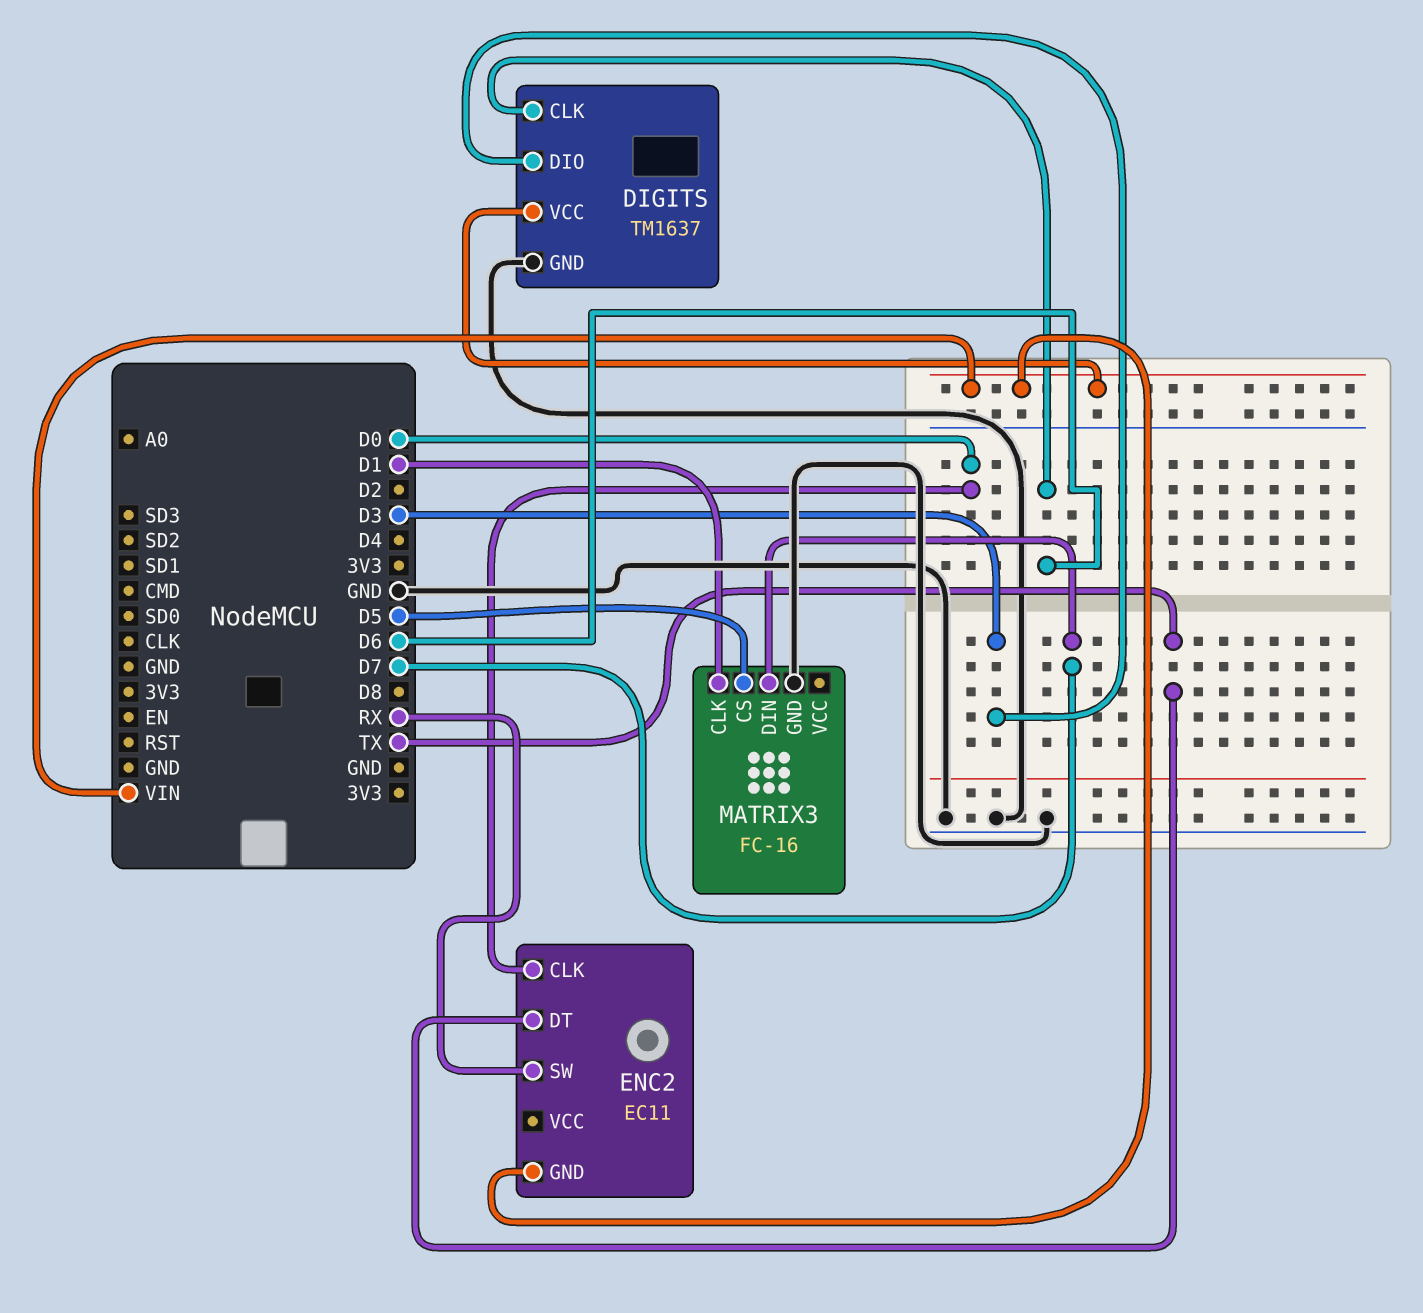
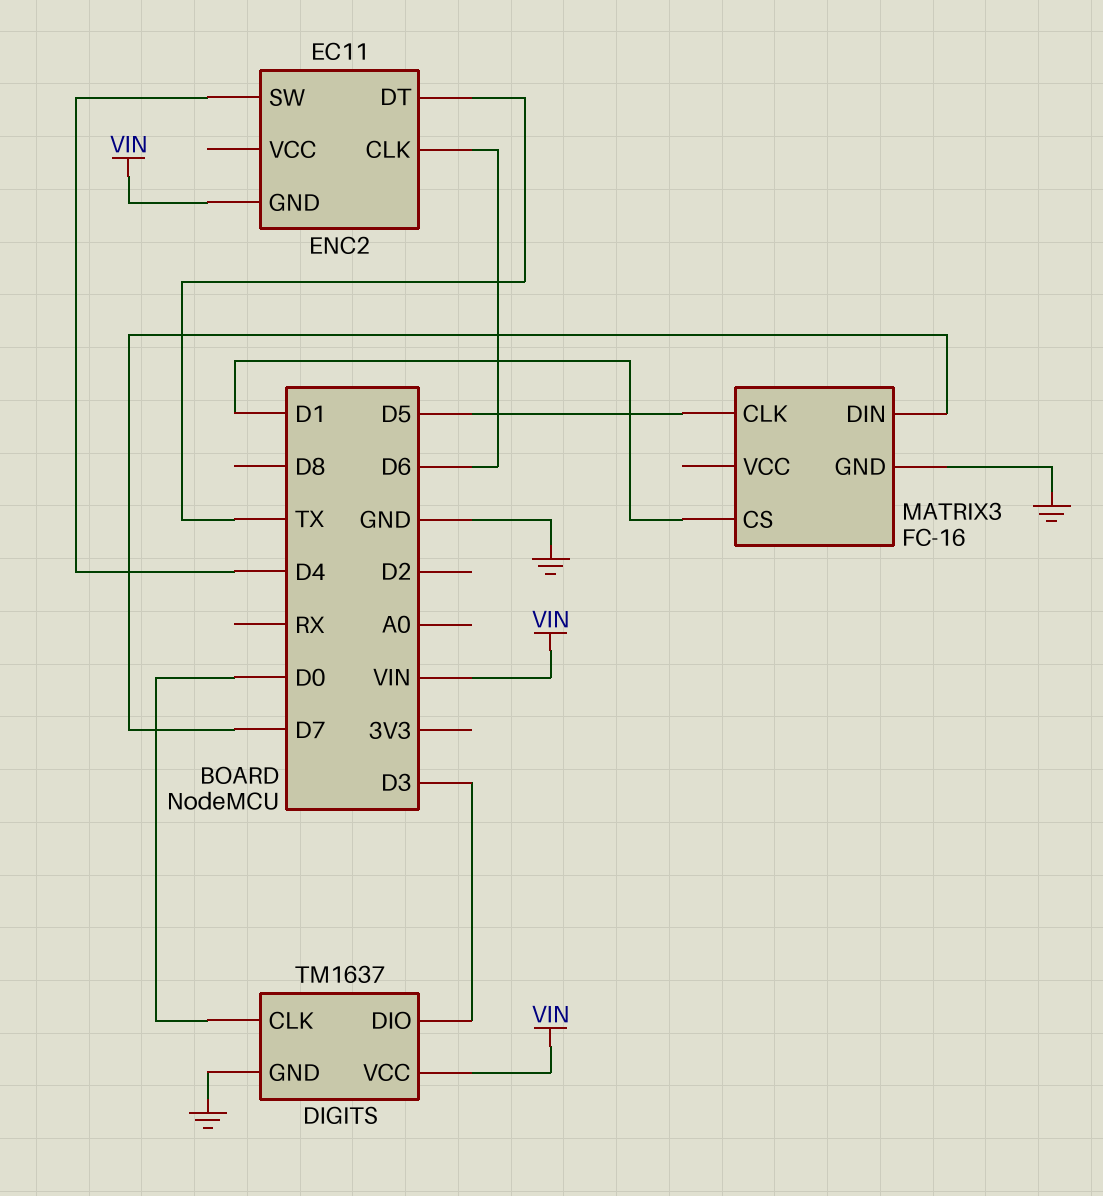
DIGITS pin CLK: D6 -> D0
ENC2 pin CLK: D0 -> D6
ENC2 pin SW: RX -> D4
MATRIX3 pin CLK: D1 -> D5
MATRIX3 pin CS: D5 -> D1

